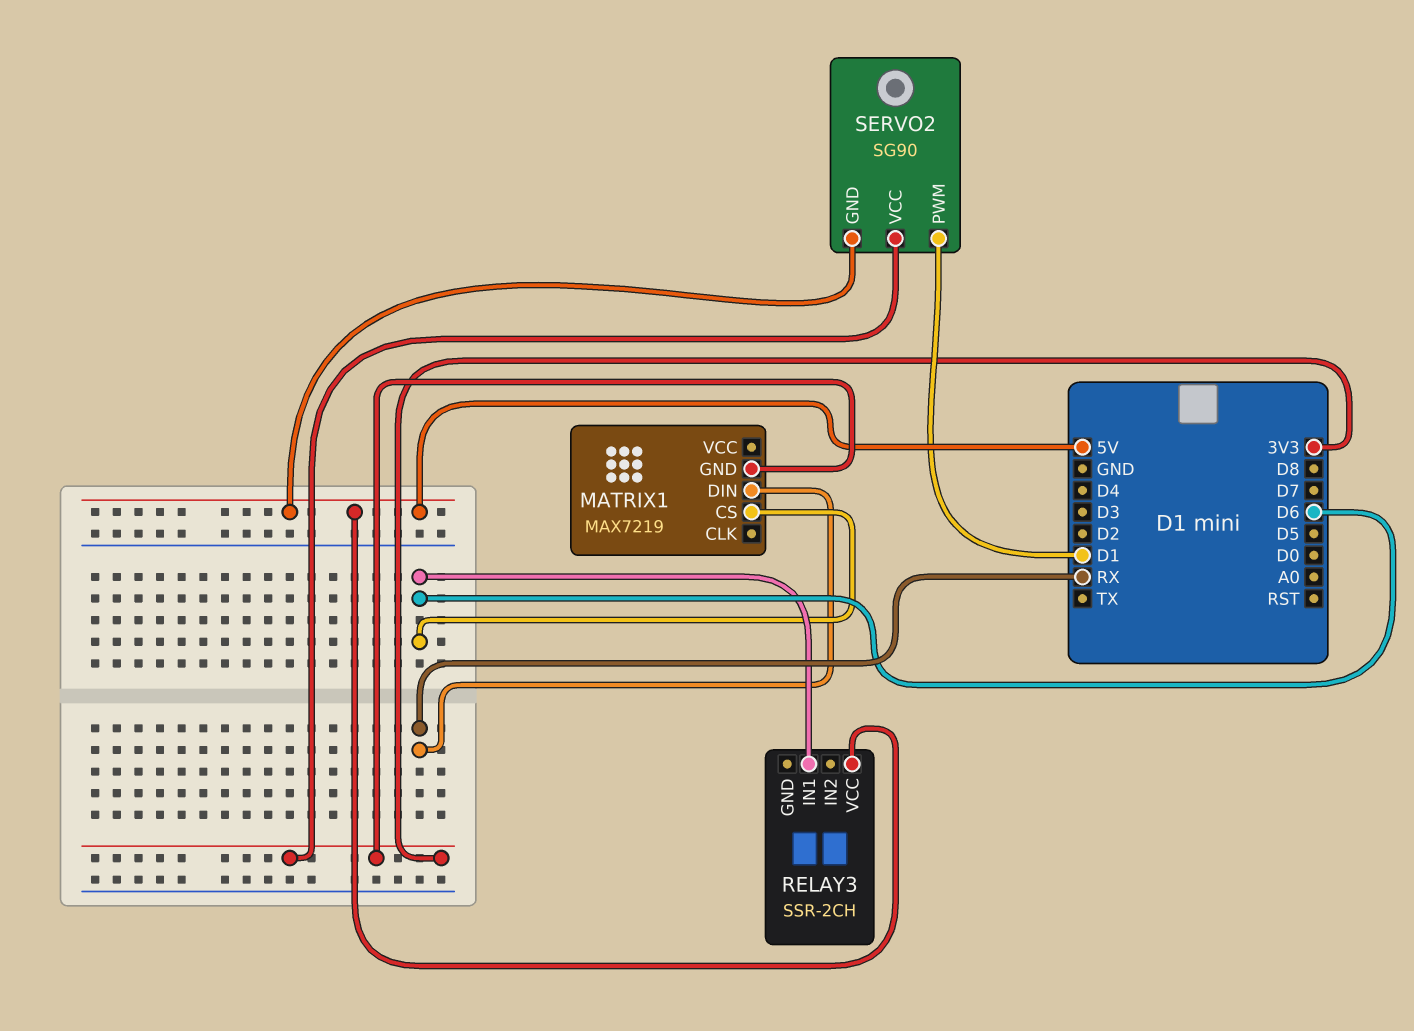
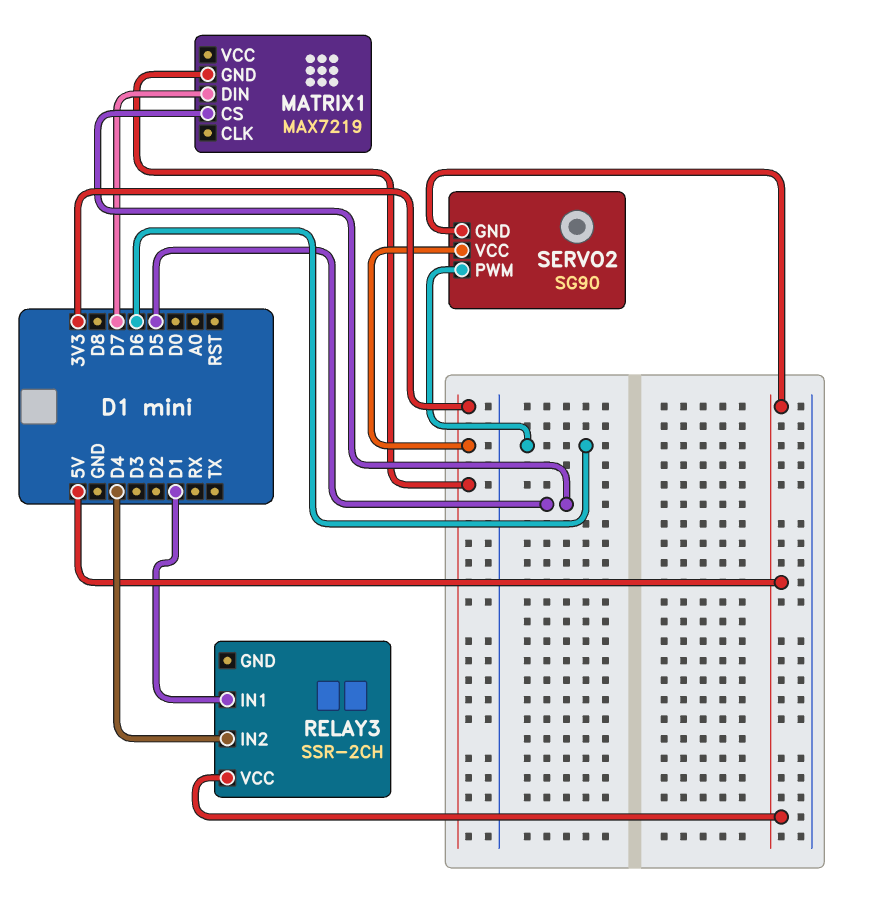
MATRIX1 pin CS: D6 -> D5
MATRIX1 pin DIN: RX -> D7
RELAY3 pin IN1: D6 -> D1
RELAY3 pin IN2: none -> D4
SERVO2 pin PWM: D1 -> D6

